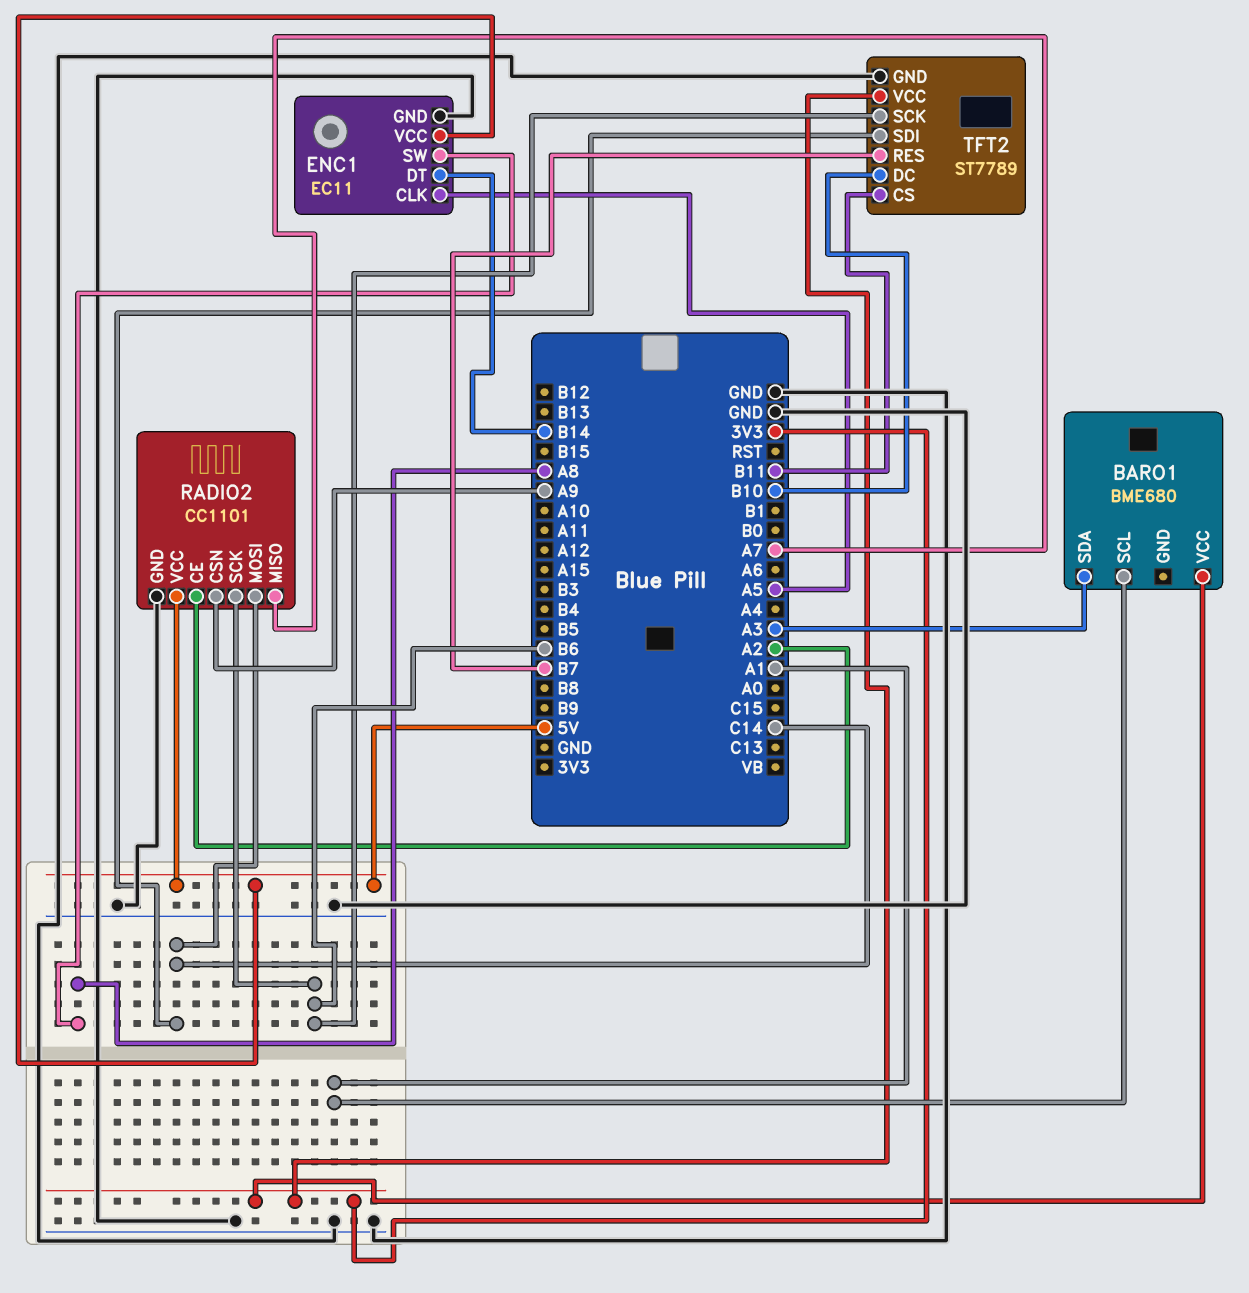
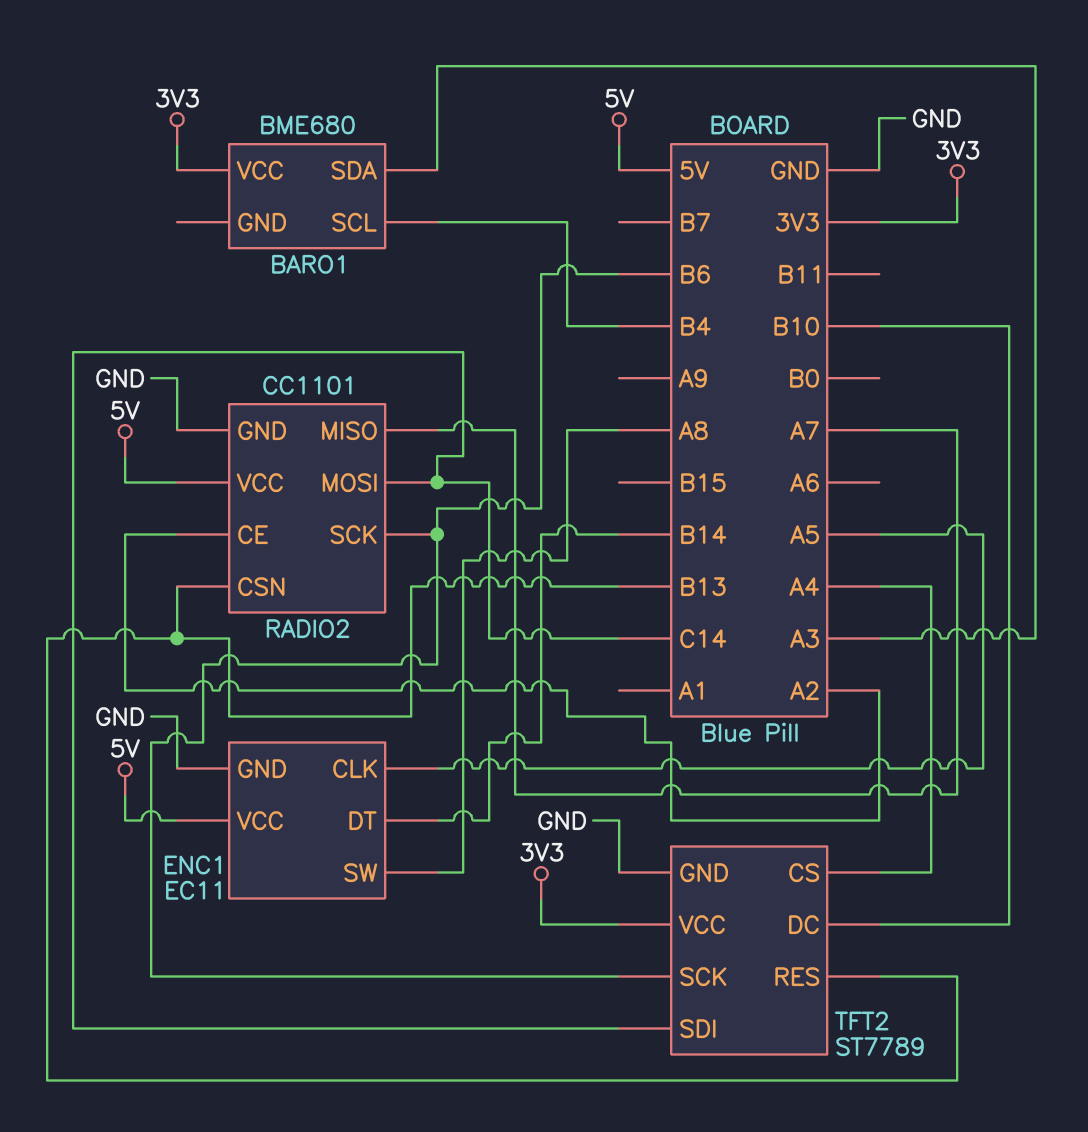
BARO1 pin SCL: A1 -> B4
RADIO2 pin CSN: A9 -> B13
TFT2 pin CS: B11 -> A4
TFT2 pin RES: B7 -> B13

